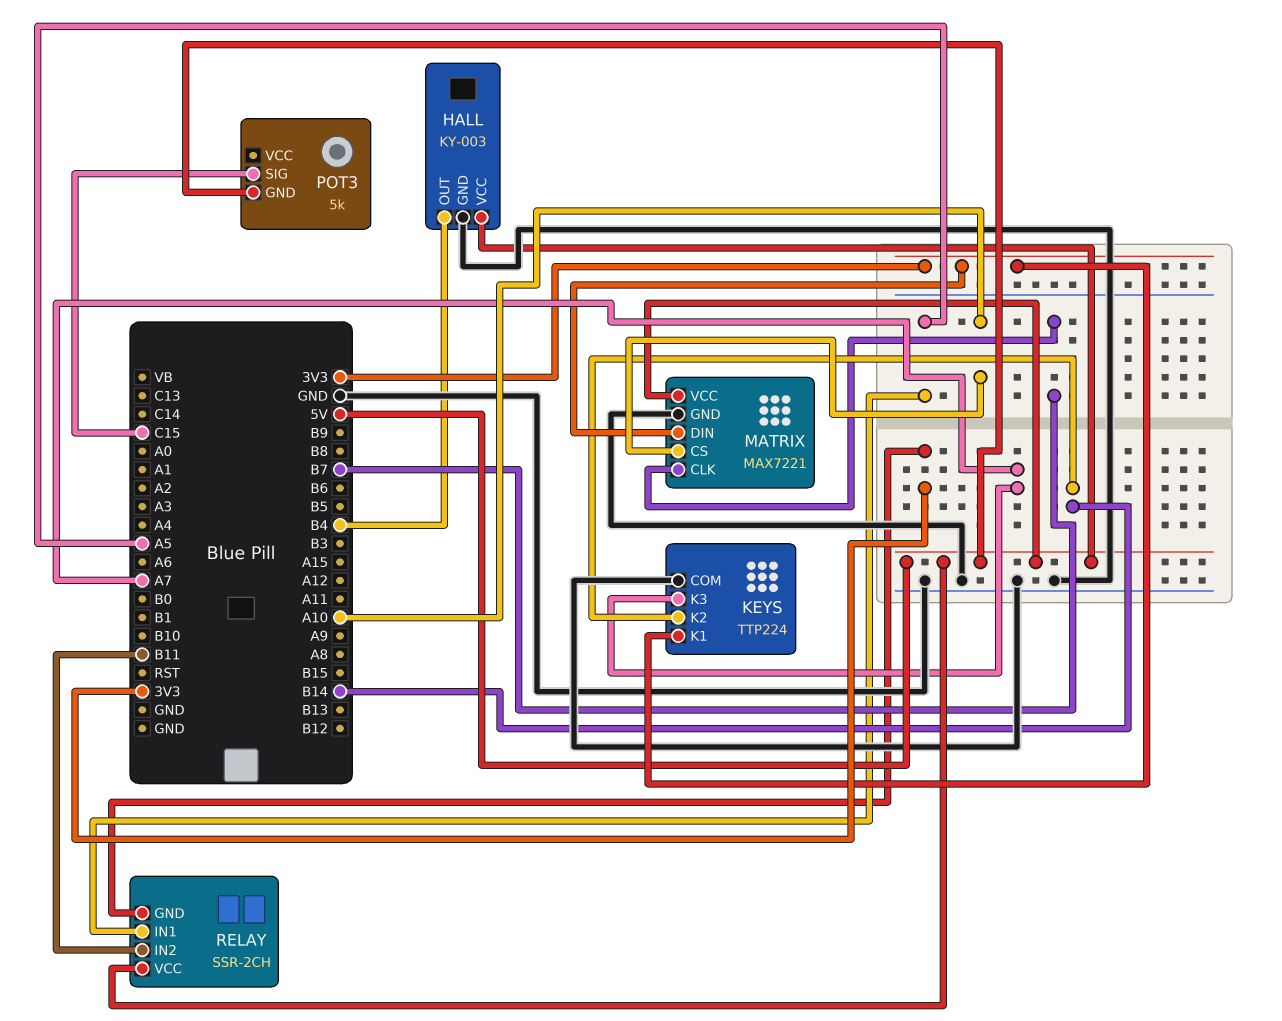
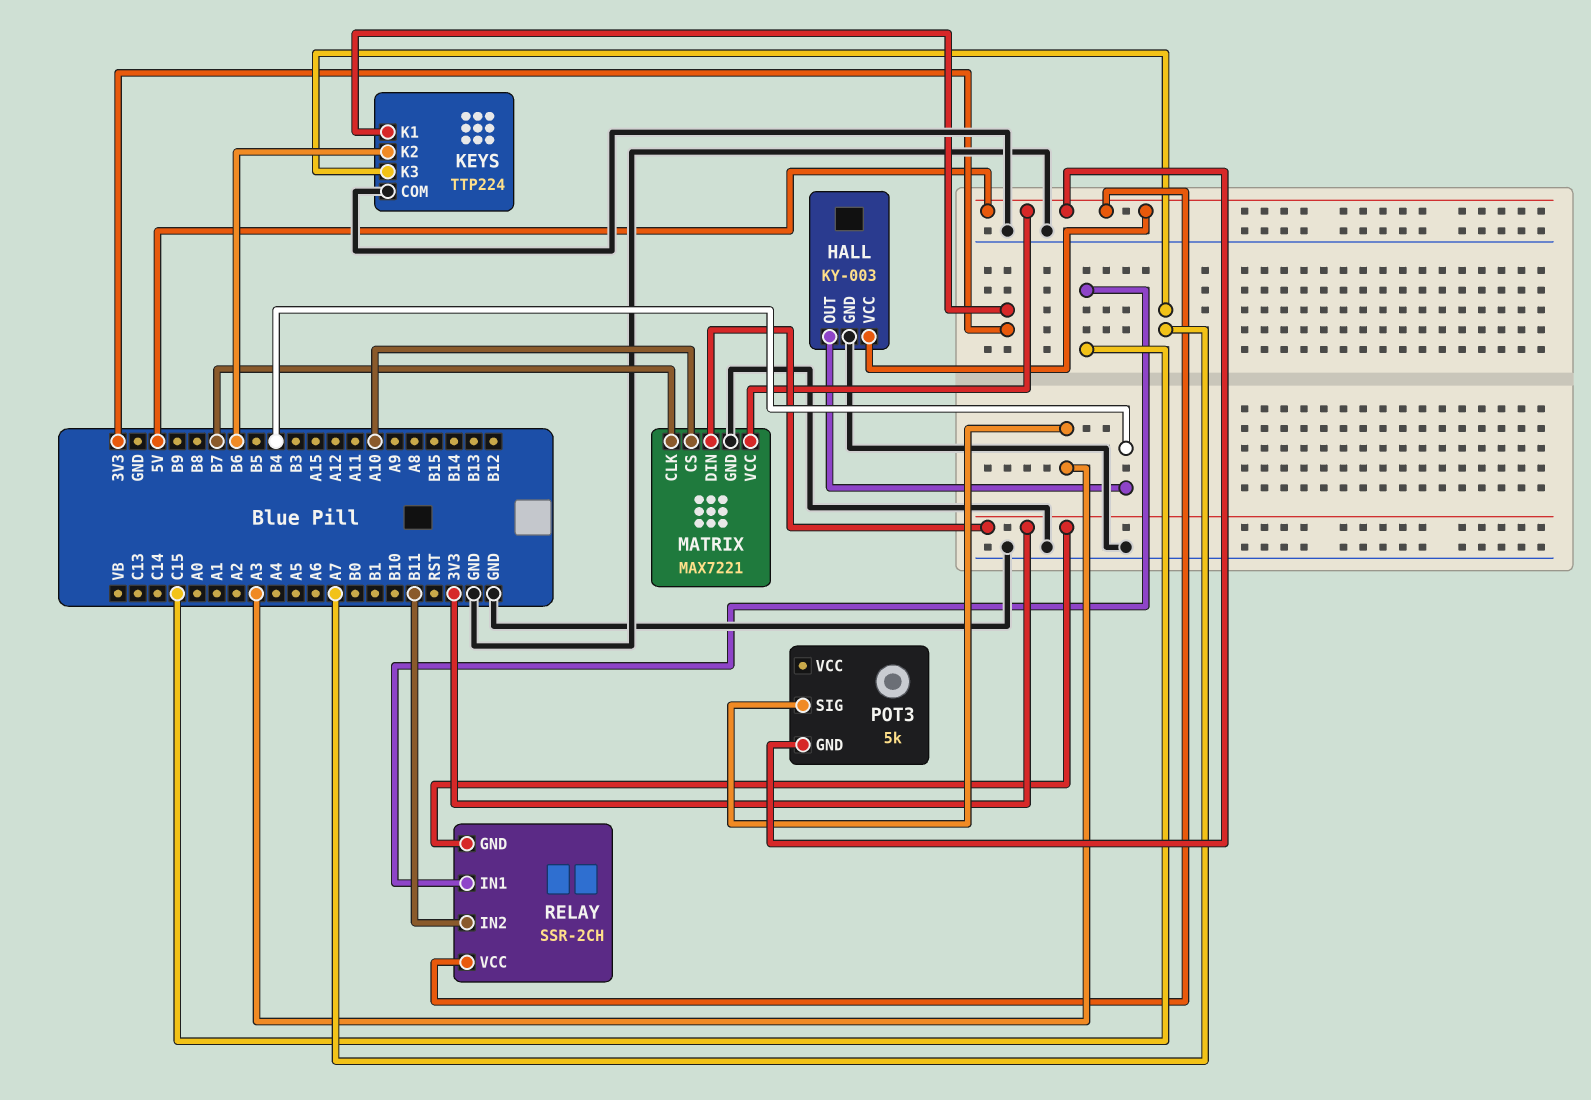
KEYS pin K2: B14 -> B6
POT3 pin SIG: C15 -> A3
RELAY pin IN1: A5 -> C15

